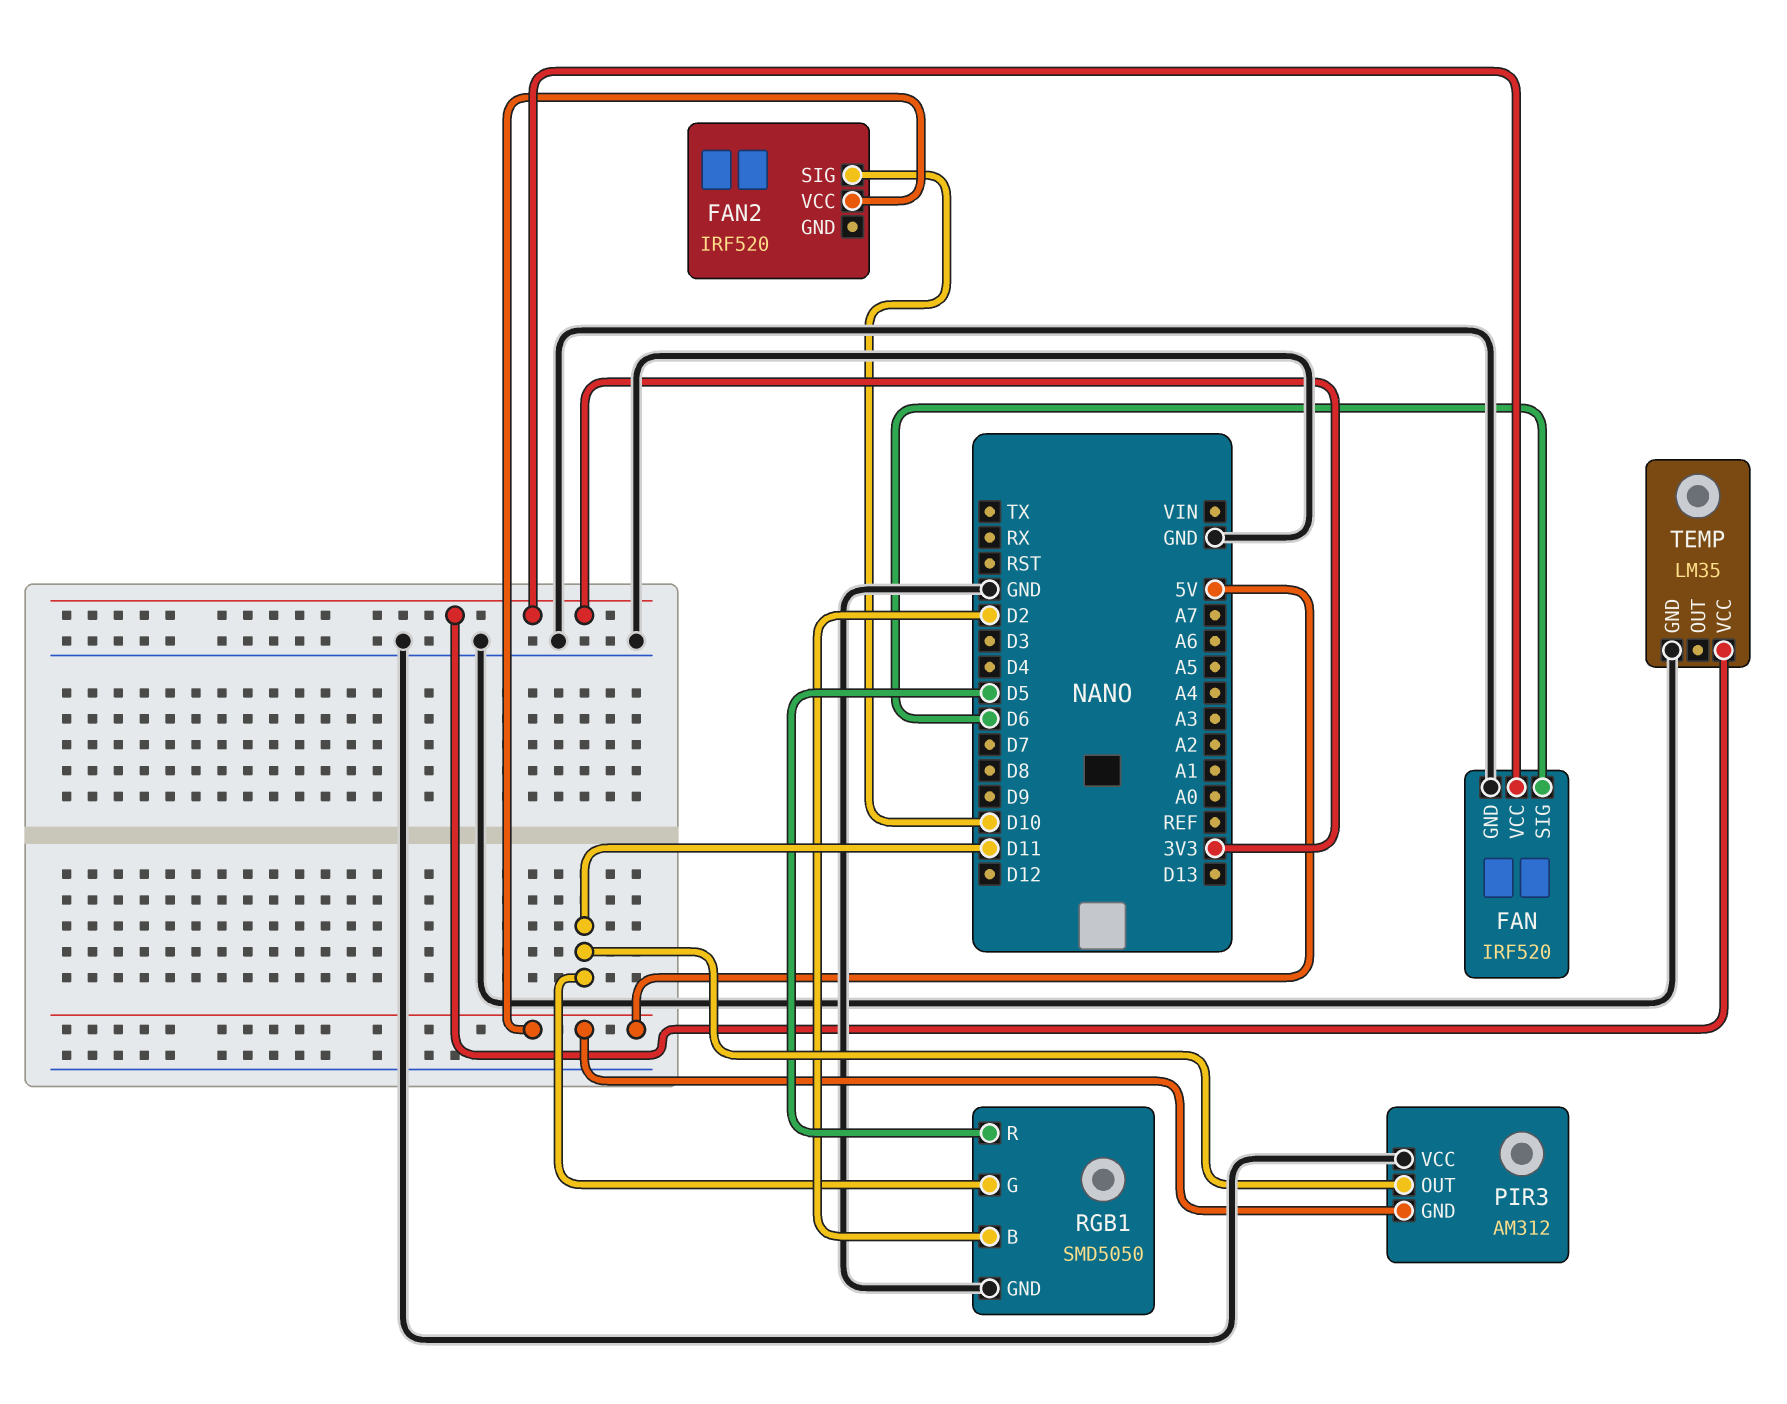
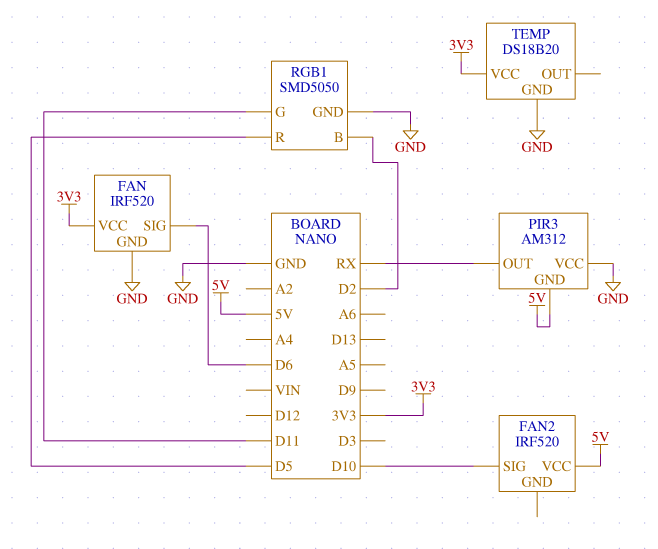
PIR3 pin OUT: D11 -> RX
TEMP: LM35 -> DS18B20

